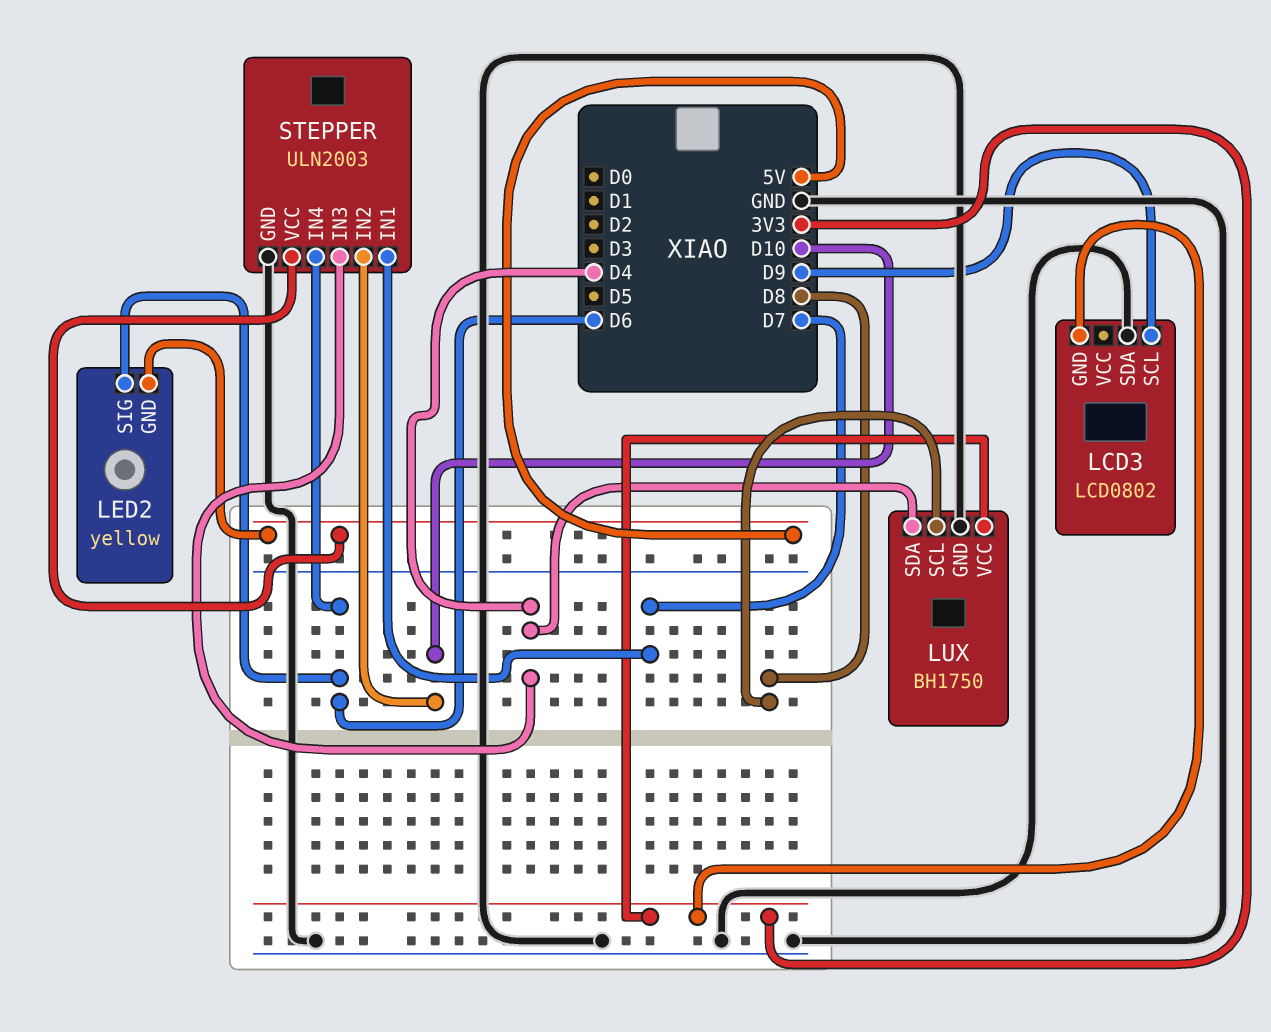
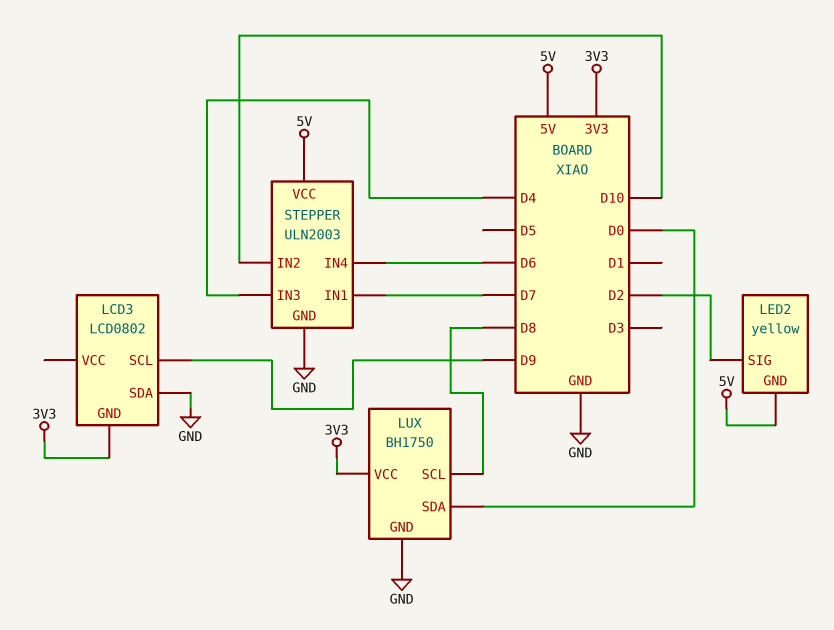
LED2 pin SIG: D6 -> D2
LUX pin SDA: D4 -> D0

